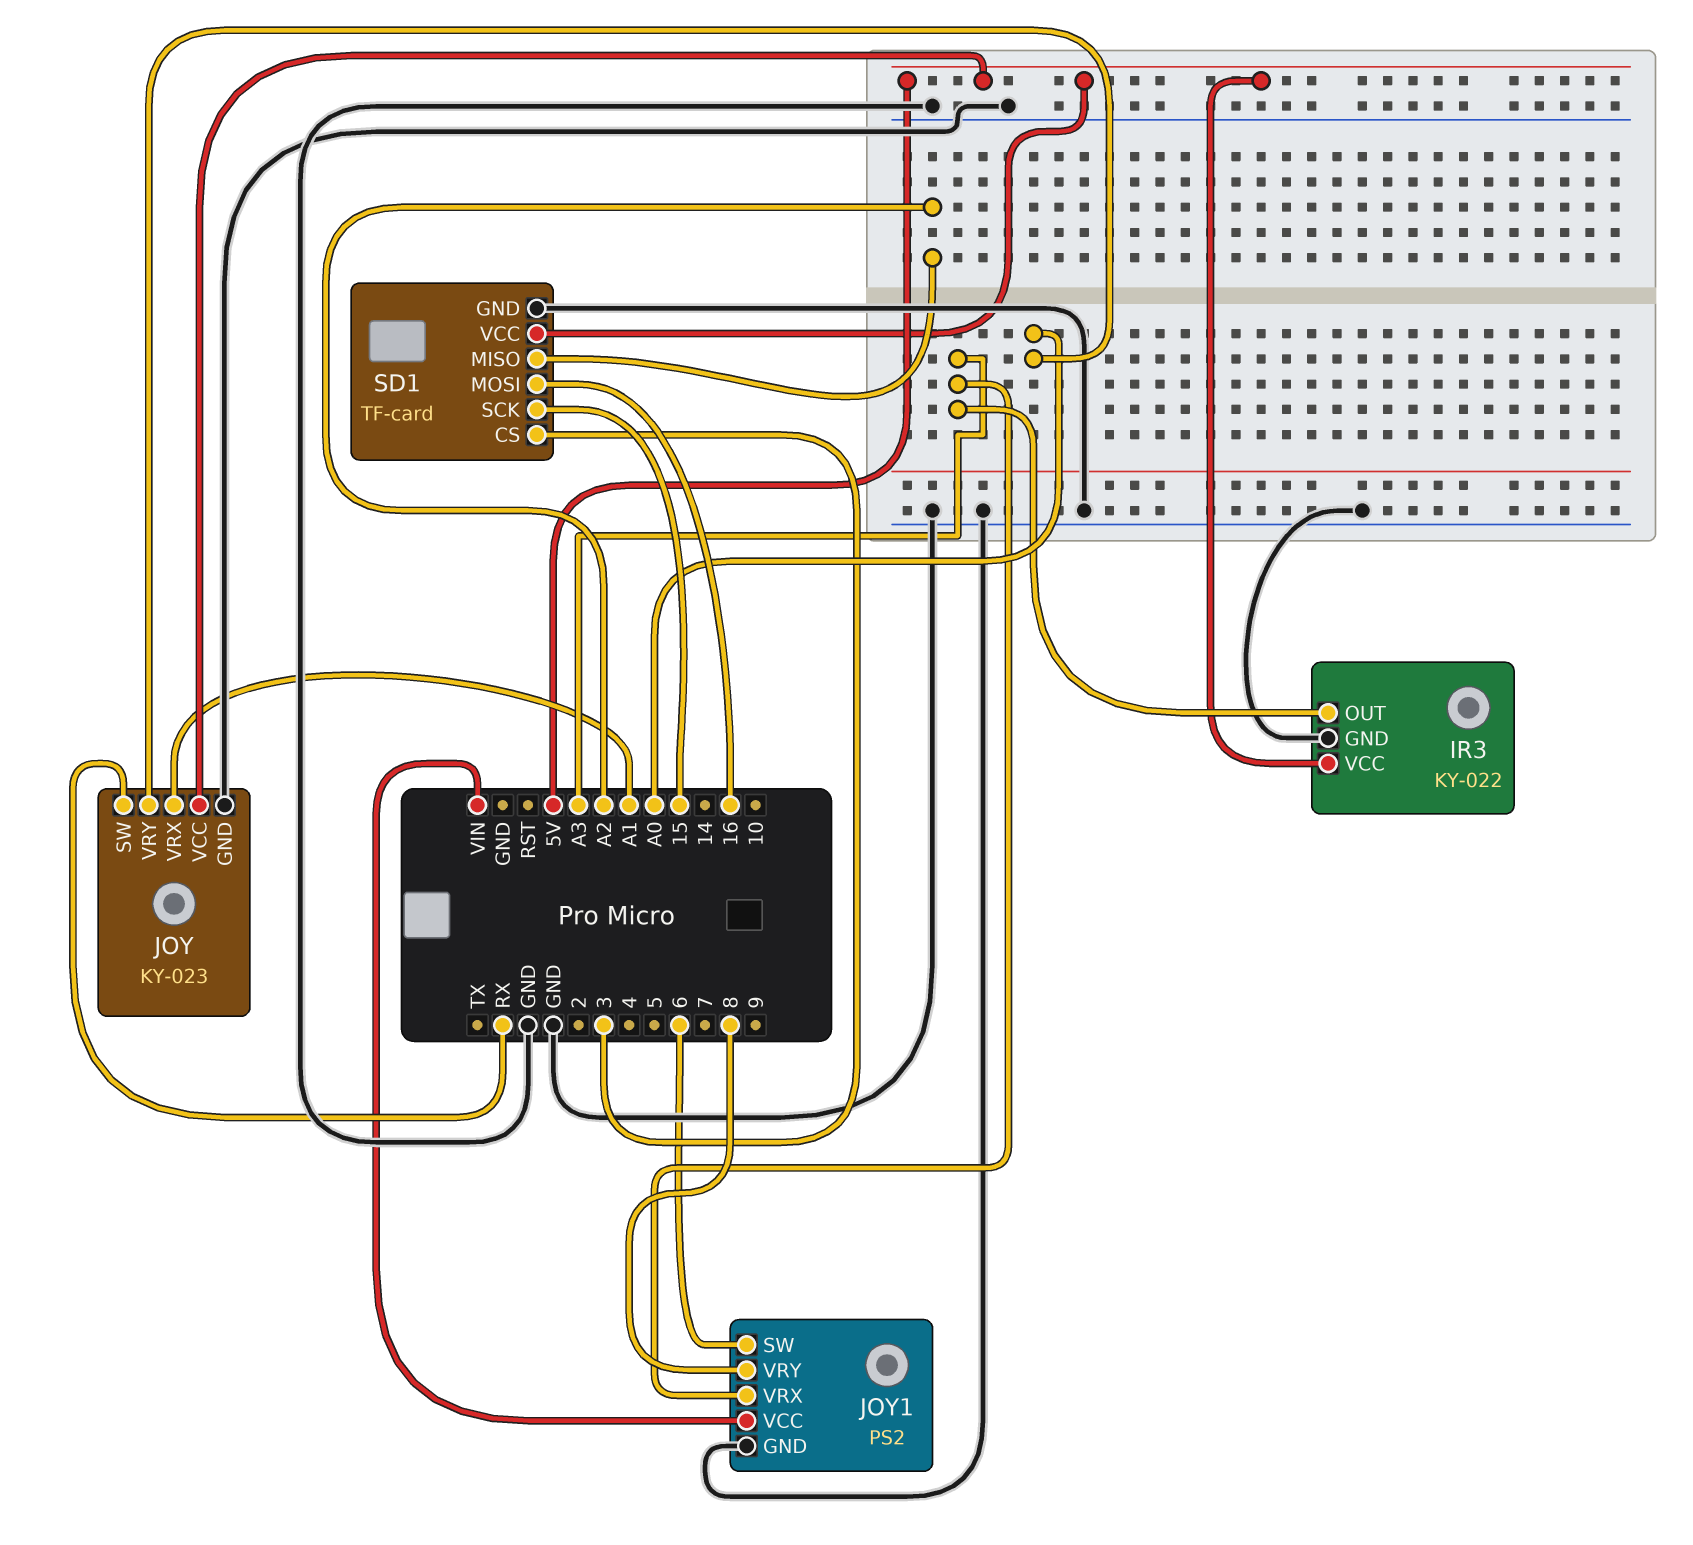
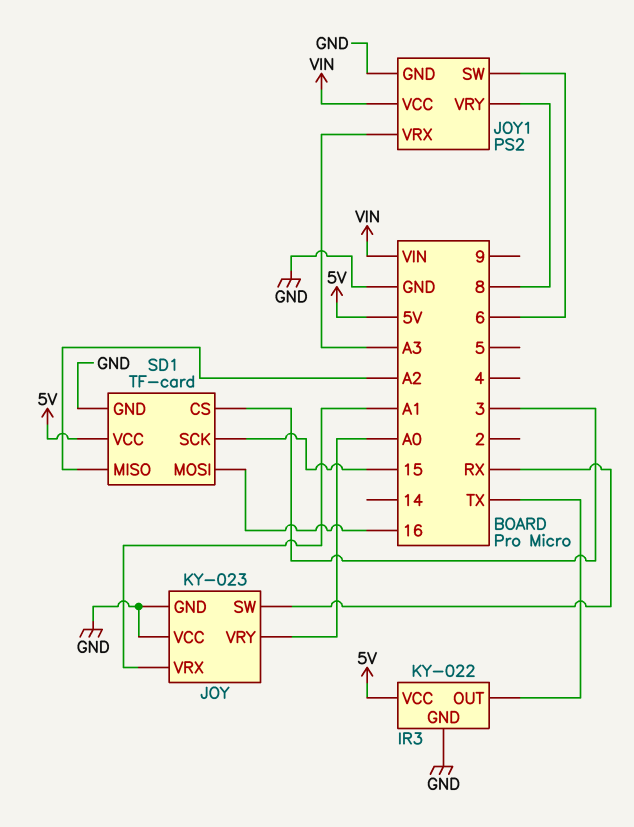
IR3 pin OUT: A3 -> TX
JOY pin VCC: 5V -> GND

